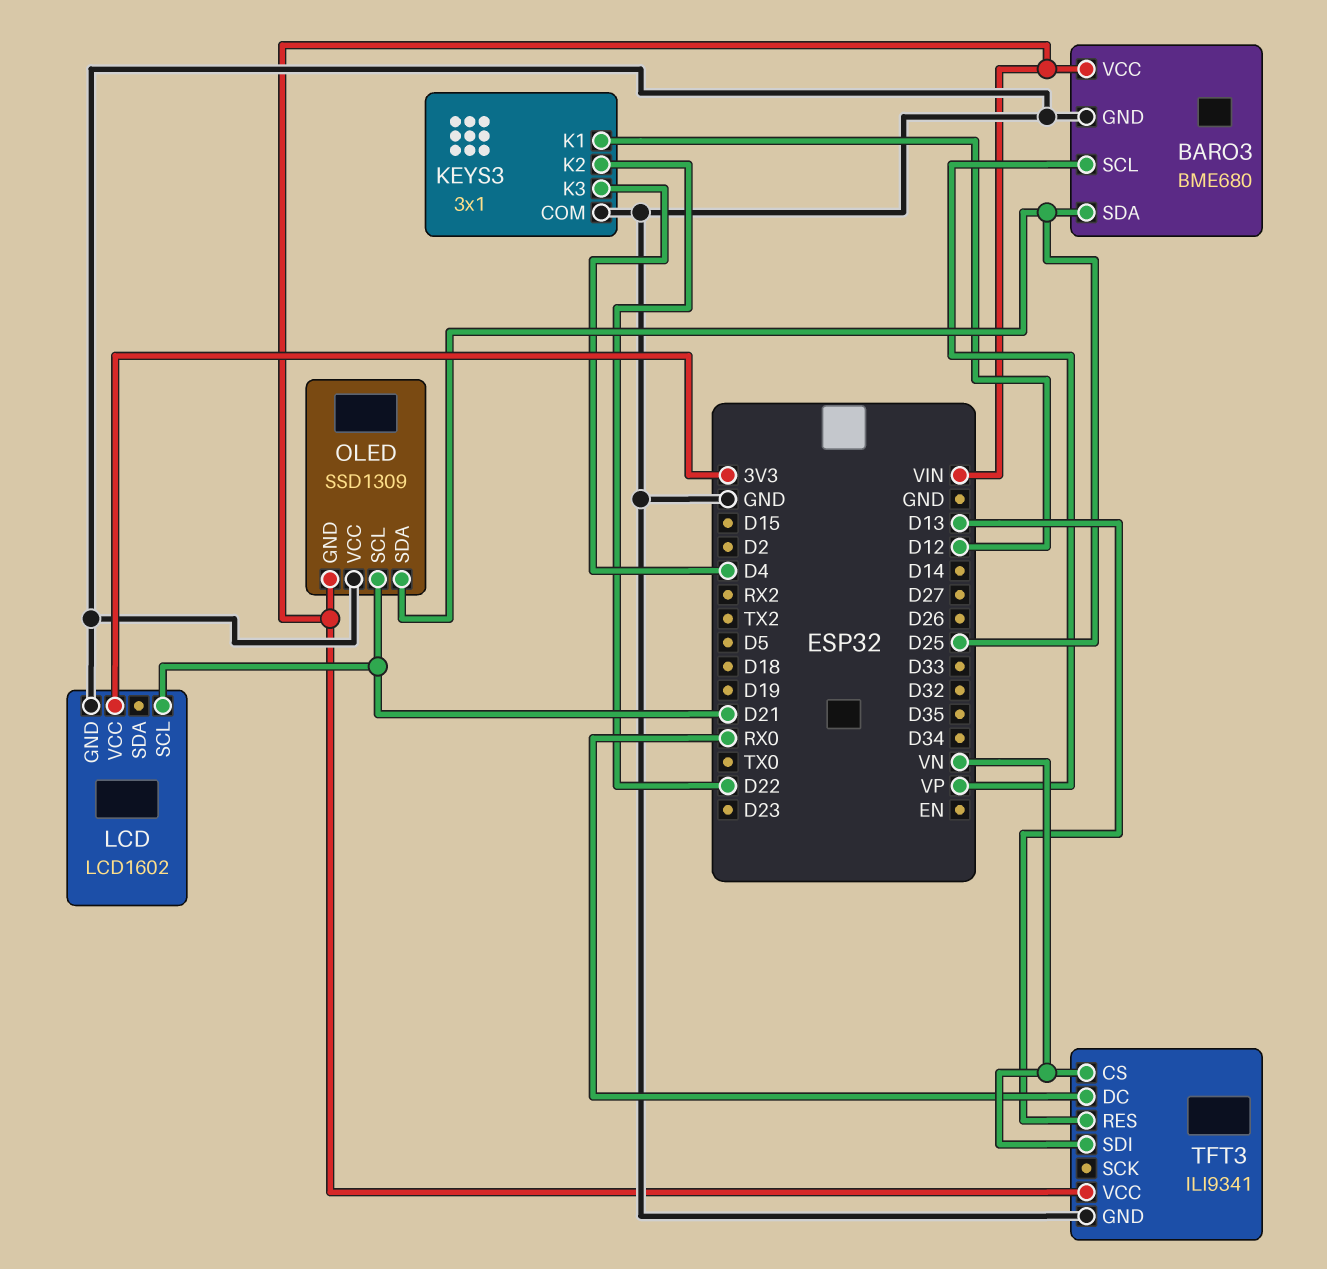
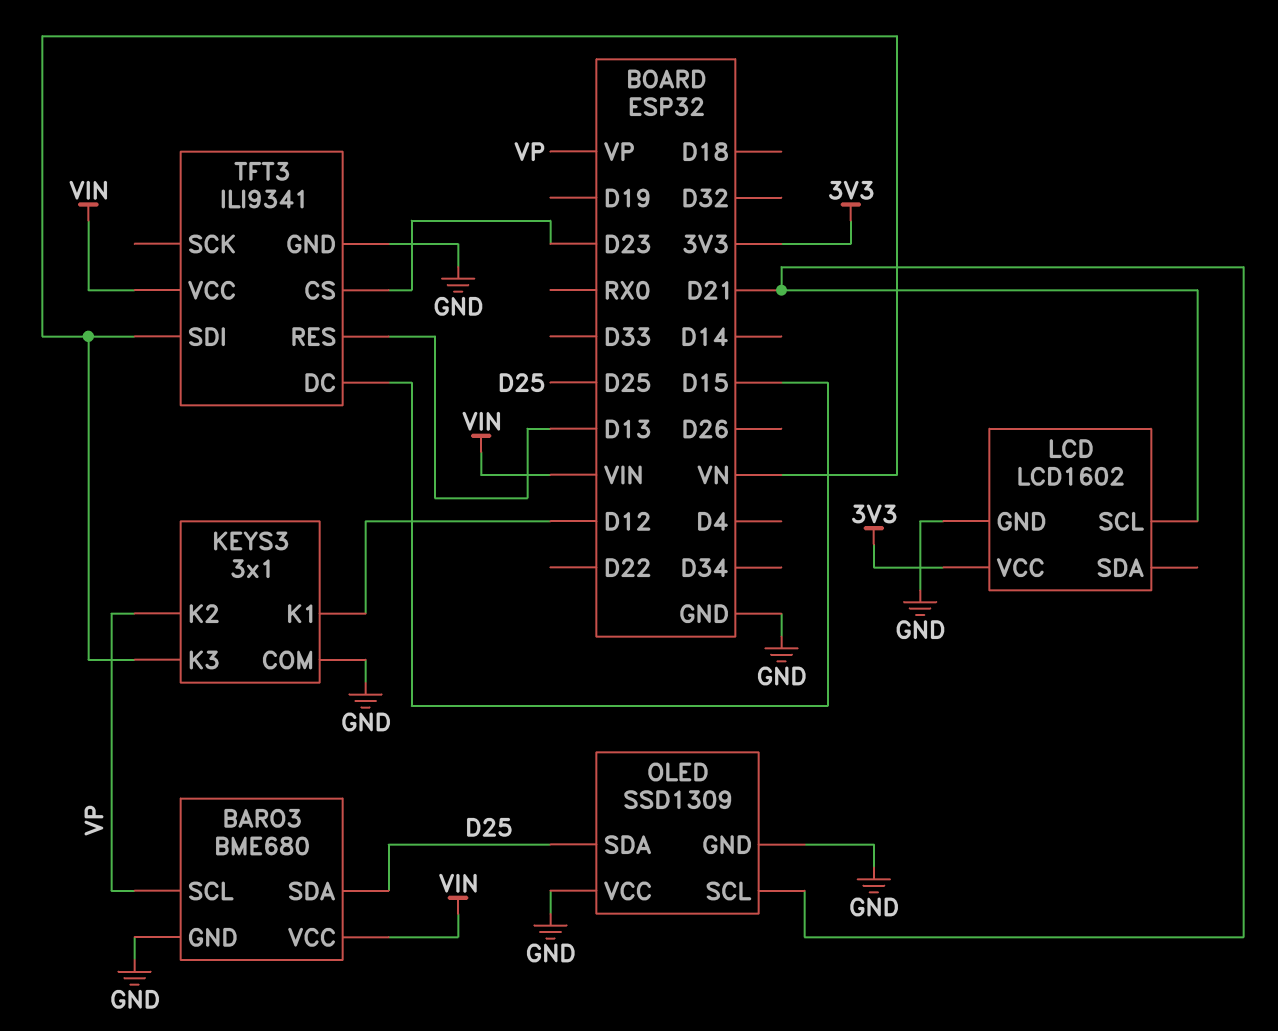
KEYS3 pin K2: D22 -> VP
KEYS3 pin K3: D4 -> VN
OLED pin GND: VIN -> GND
TFT3 pin CS: VN -> D23
TFT3 pin DC: RX0 -> D15

